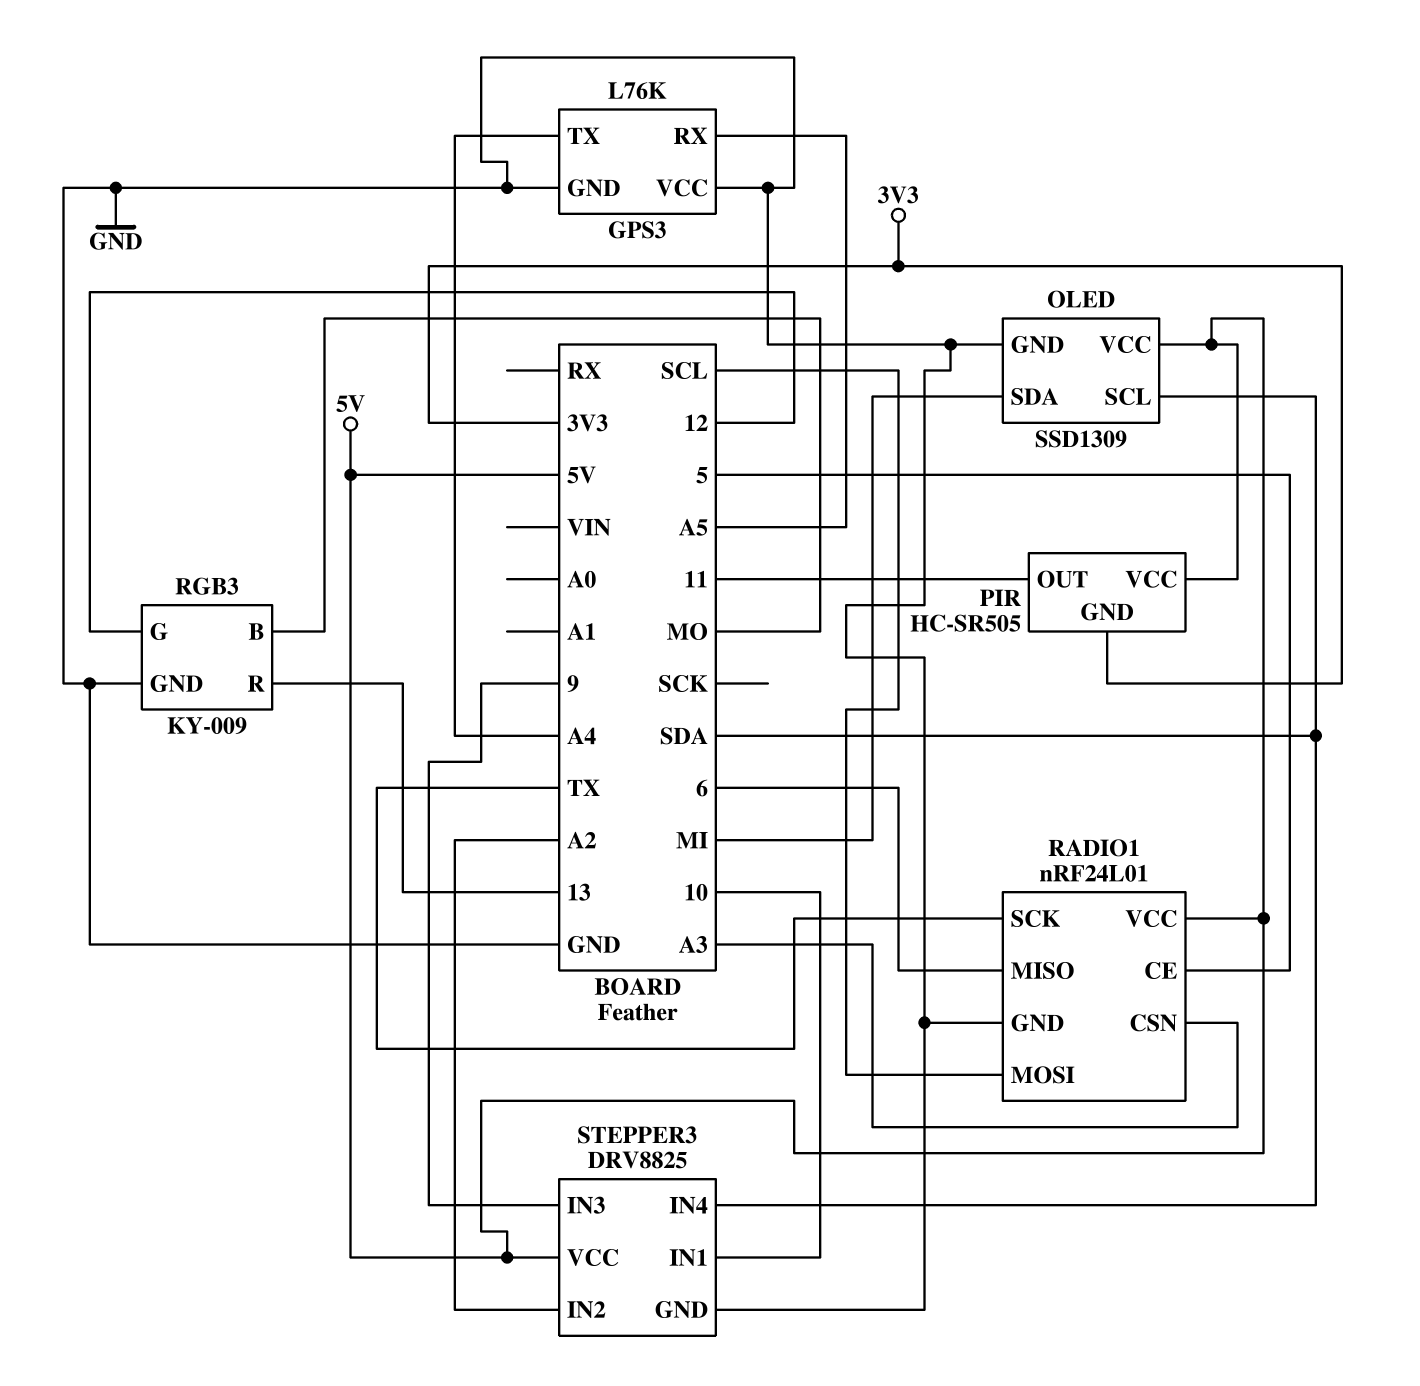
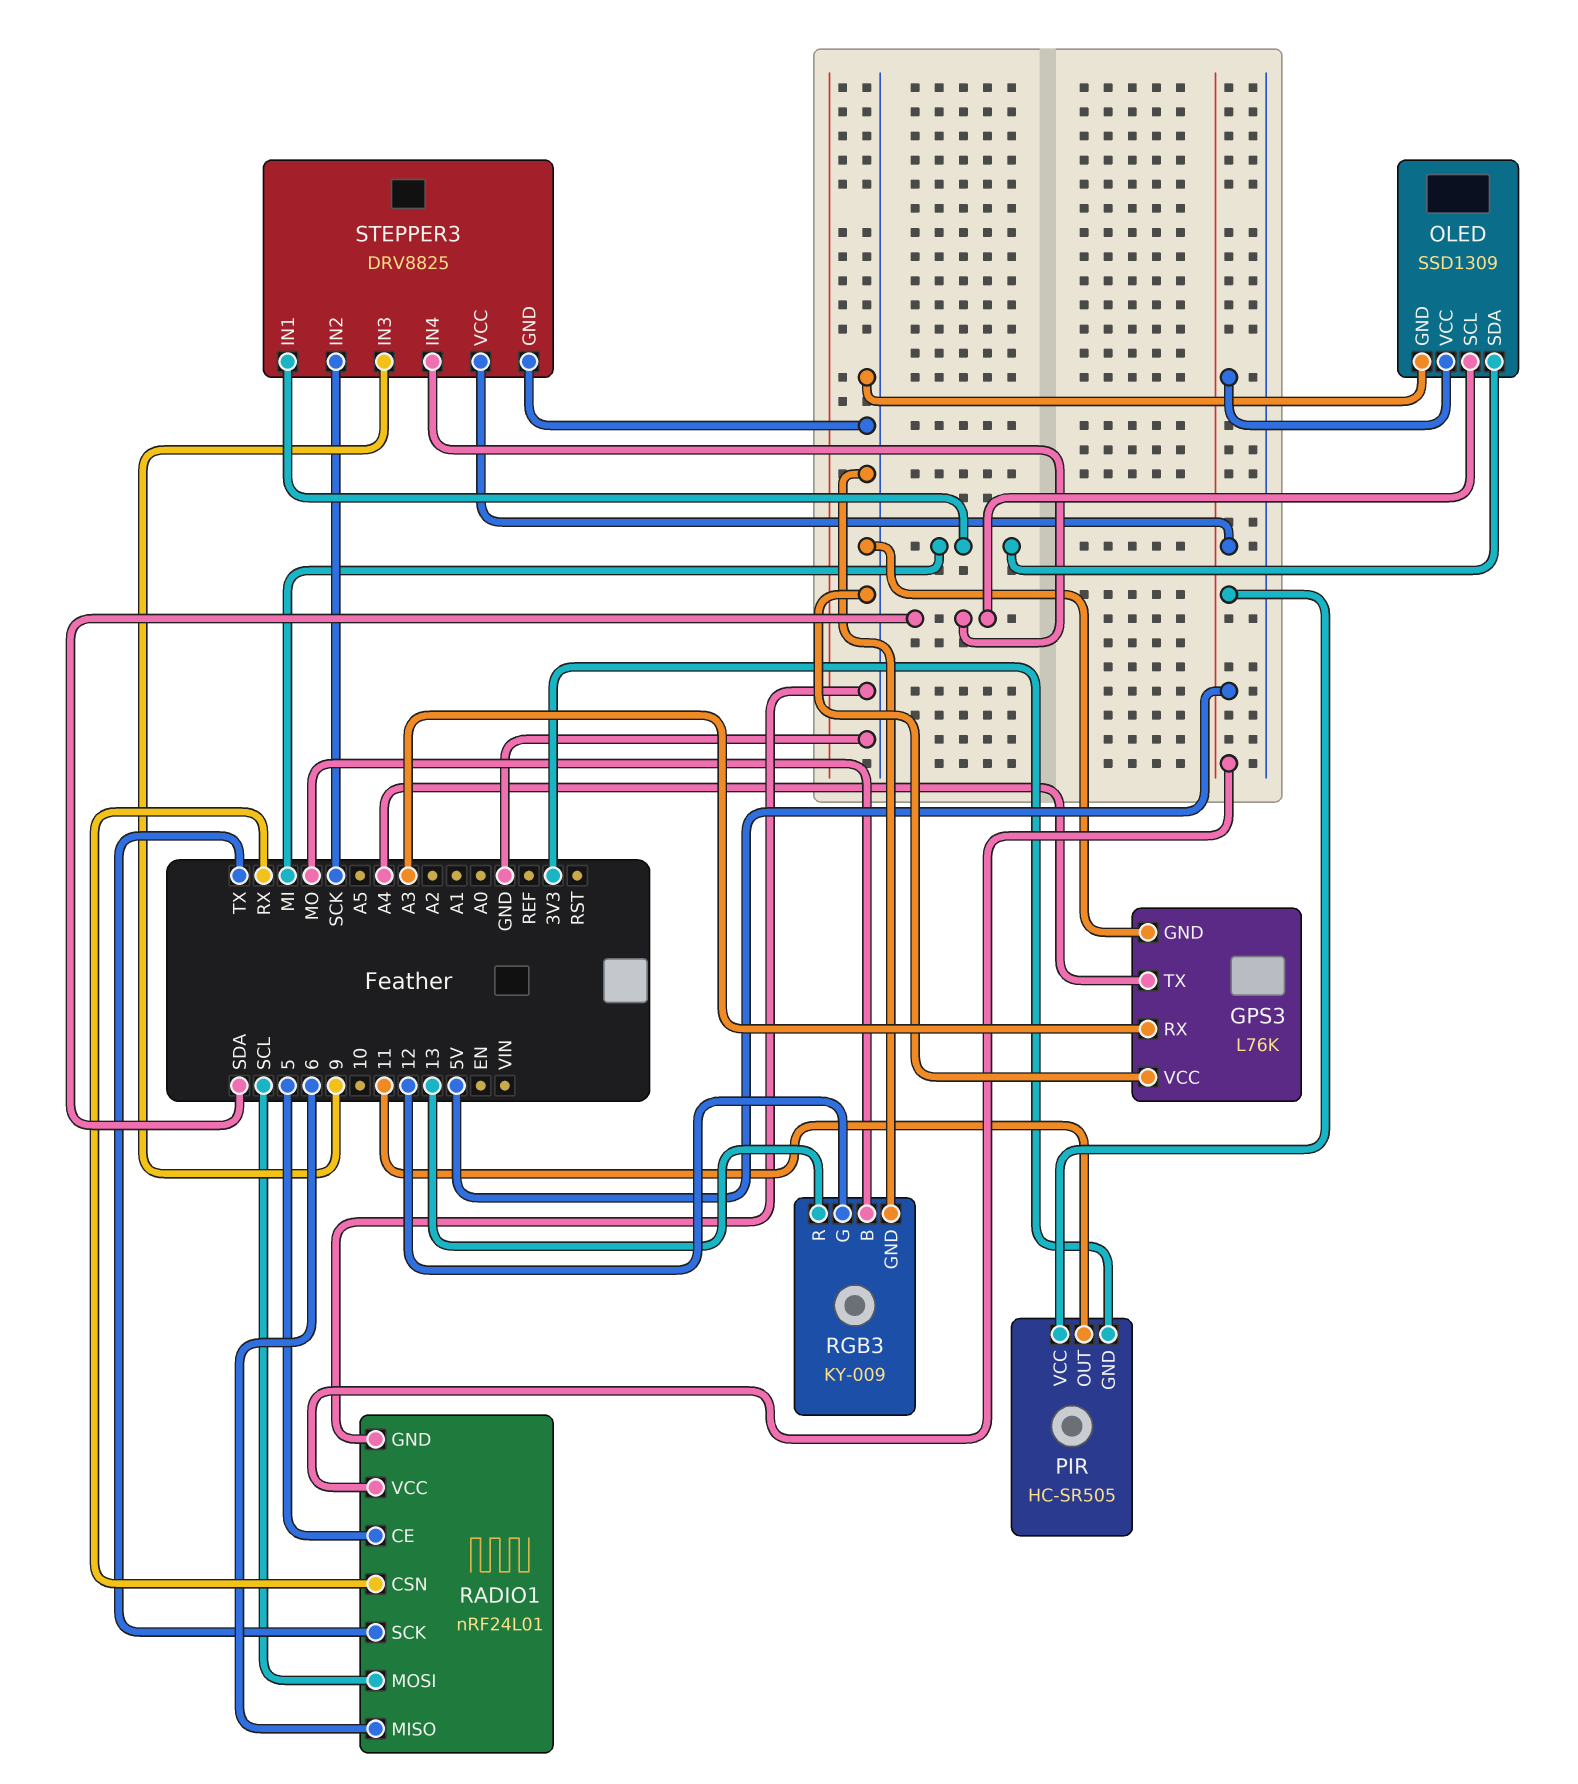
GPS3 pin RX: A5 -> A3
RADIO1 pin CSN: A3 -> RX
STEPPER3 pin IN1: 10 -> MI
STEPPER3 pin IN2: A2 -> SCK

